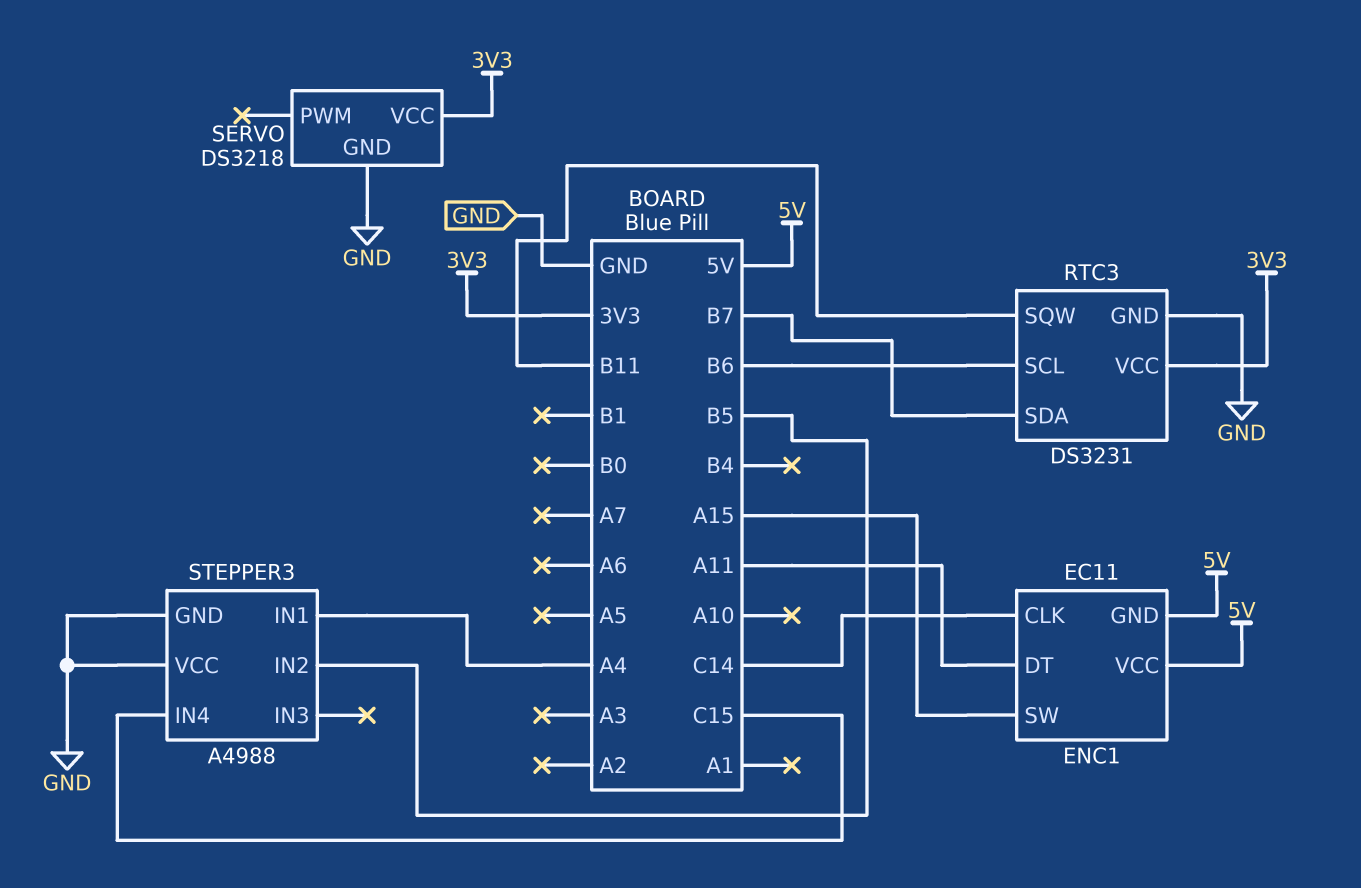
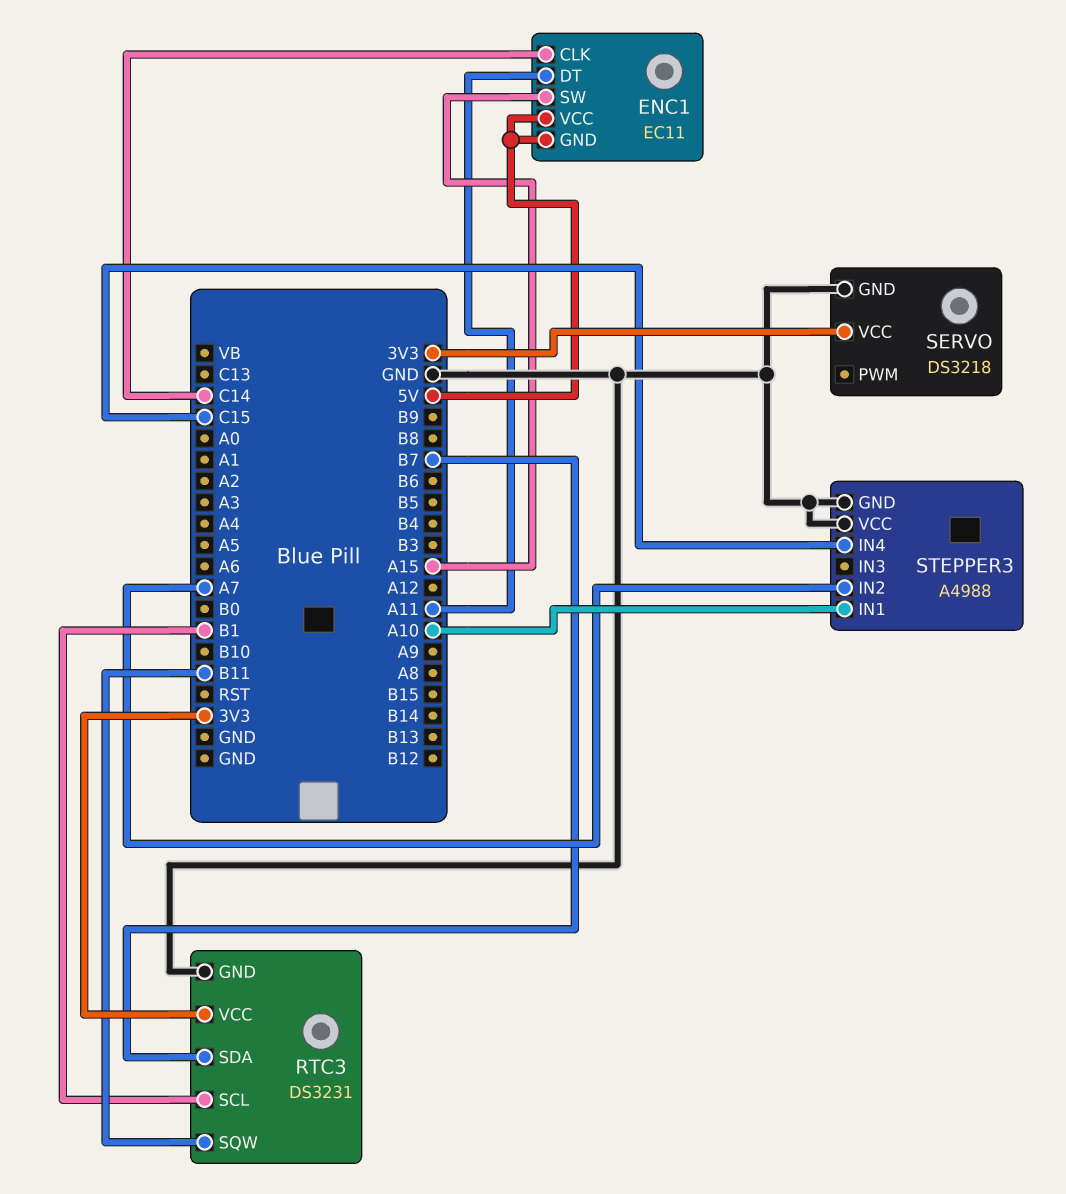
RTC3 pin SCL: B6 -> B1
STEPPER3 pin IN1: A4 -> A10
STEPPER3 pin IN2: B5 -> A7

